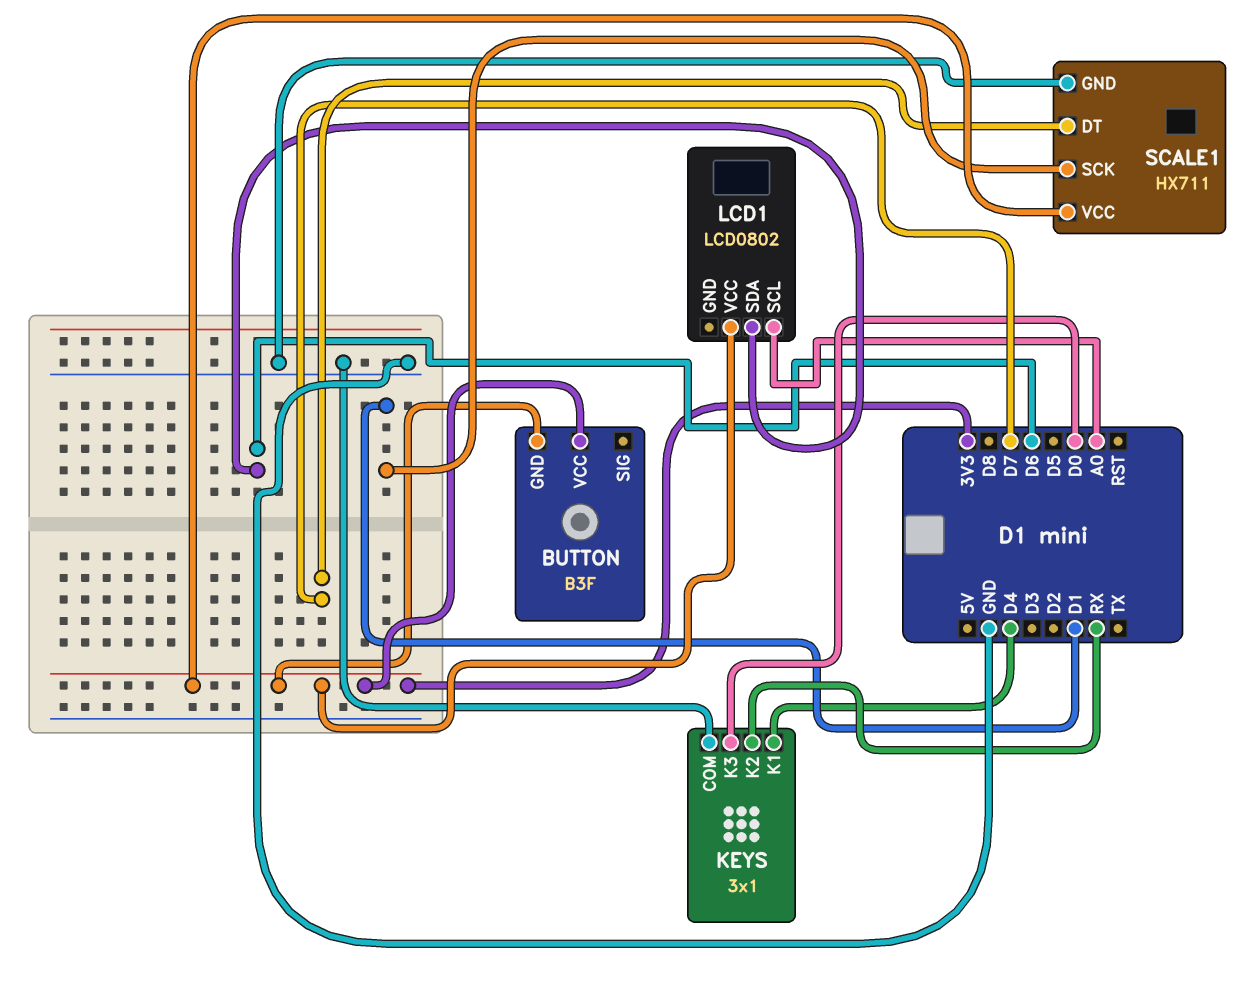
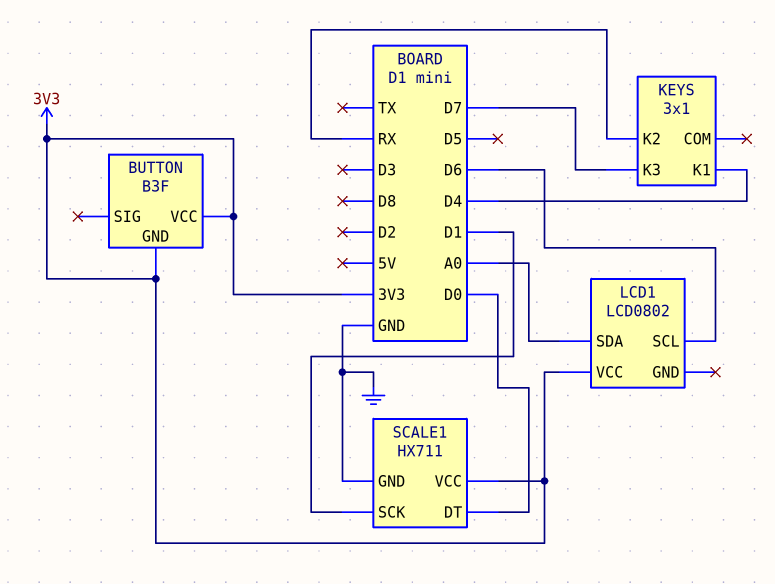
KEYS pin COM: GND -> none
KEYS pin K3: D0 -> D7
LCD1 pin SCL: A0 -> D6
LCD1 pin SDA: D6 -> A0
SCALE1 pin DT: D7 -> D0

